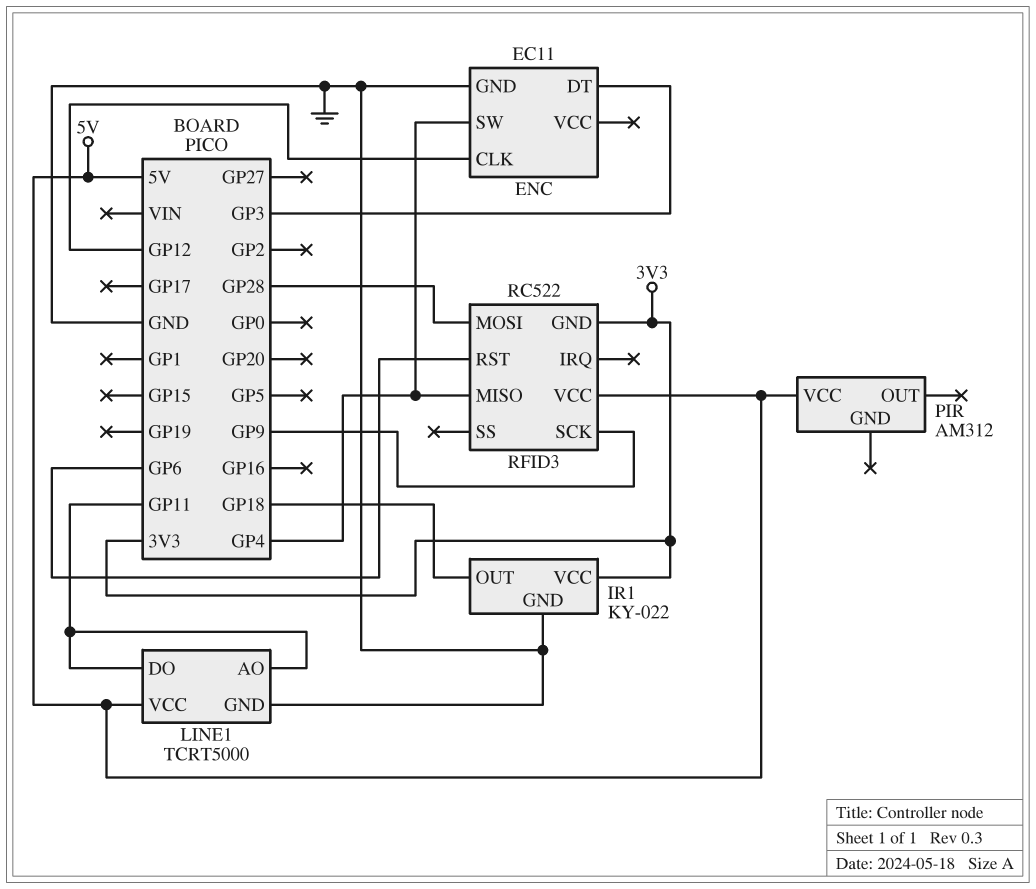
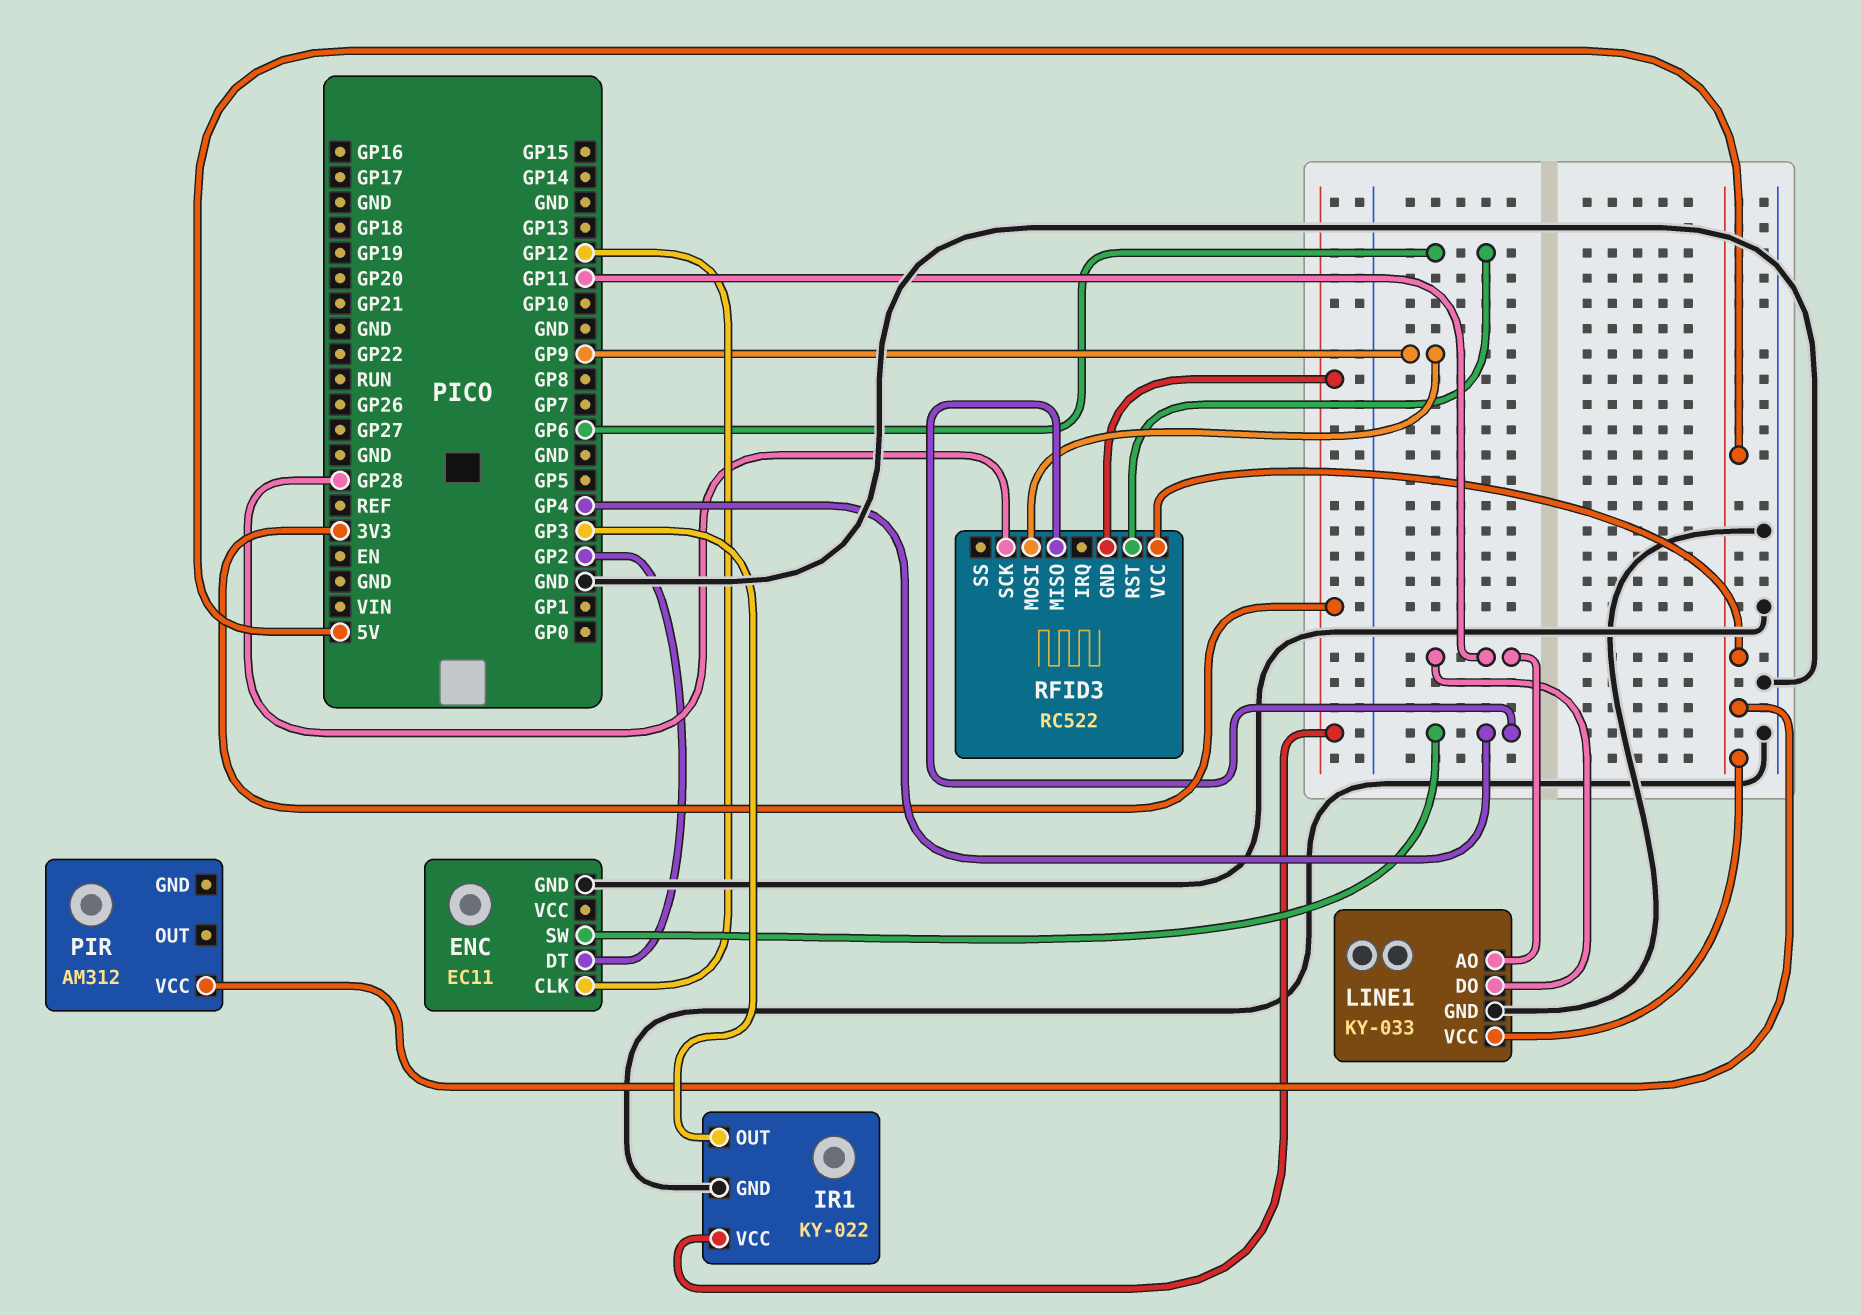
ENC pin DT: GP3 -> GP2
IR1 pin OUT: GP18 -> GP3
LINE1: TCRT5000 -> KY-033
RFID3 pin MOSI: GP28 -> GP9
RFID3 pin SCK: GP9 -> GP28

